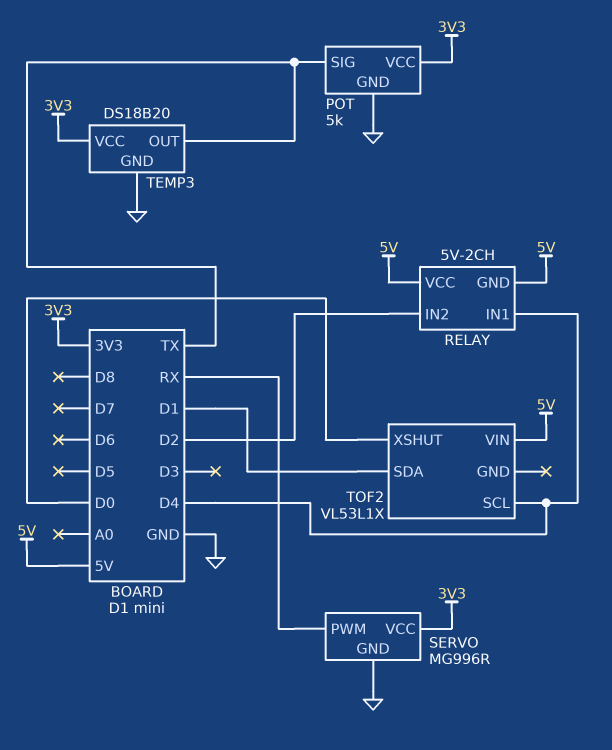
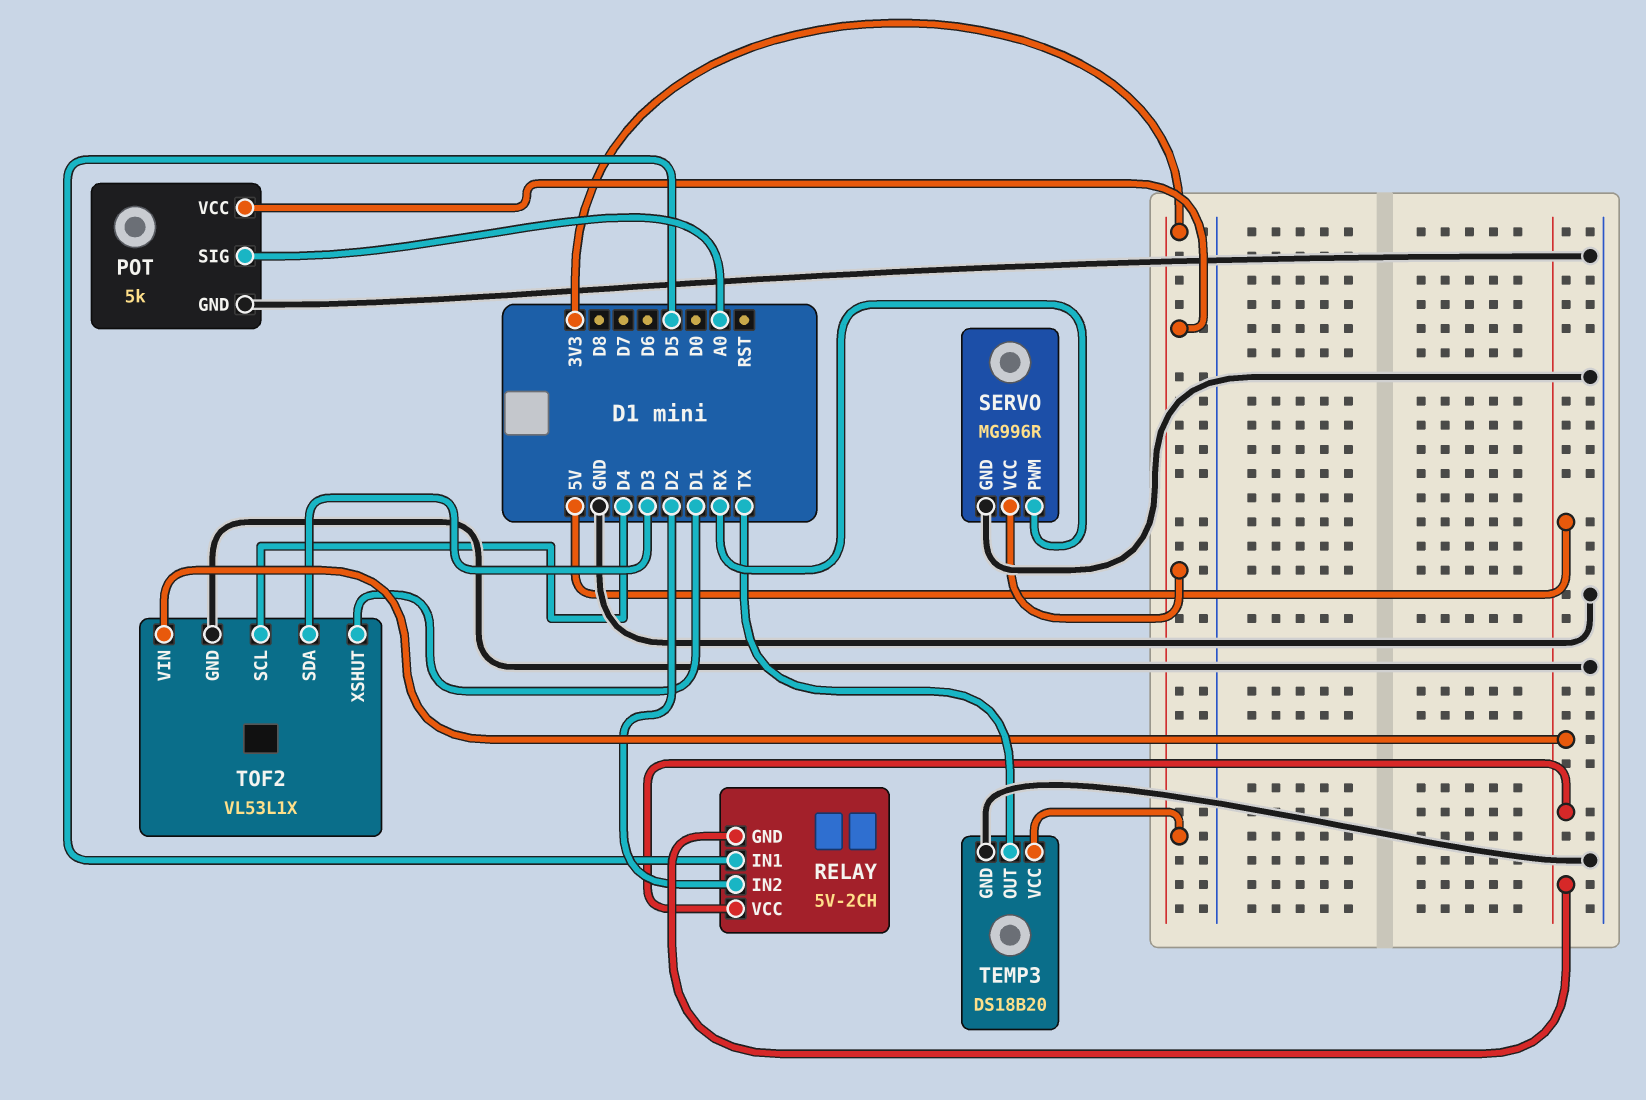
POT pin SIG: TX -> A0
RELAY pin IN1: D4 -> D5
TOF2 pin GND: none -> GND
TOF2 pin SDA: D1 -> D3
TOF2 pin XSHUT: D0 -> D1

